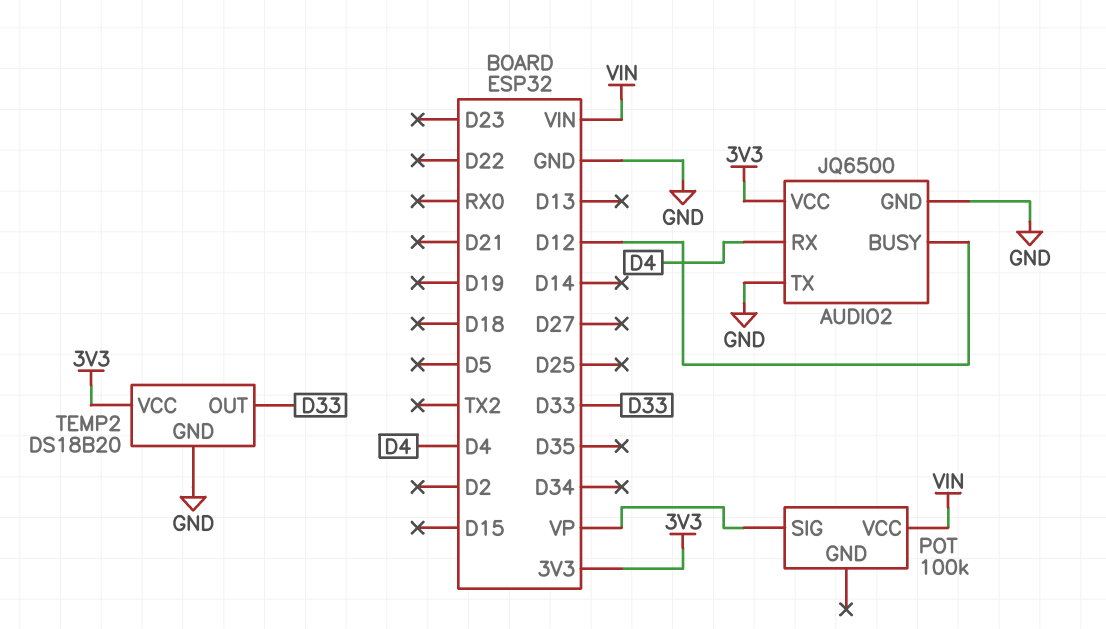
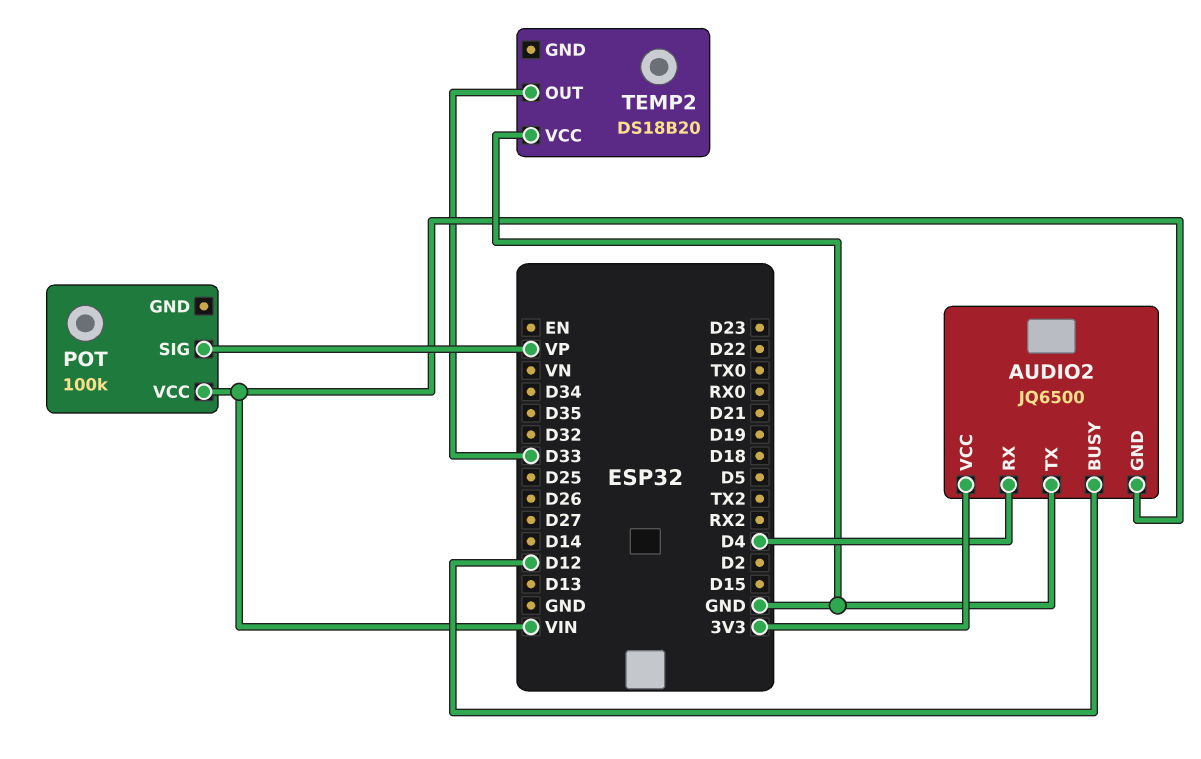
AUDIO2 pin GND: GND -> VIN
TEMP2 pin GND: GND -> none
TEMP2 pin VCC: 3V3 -> GND

